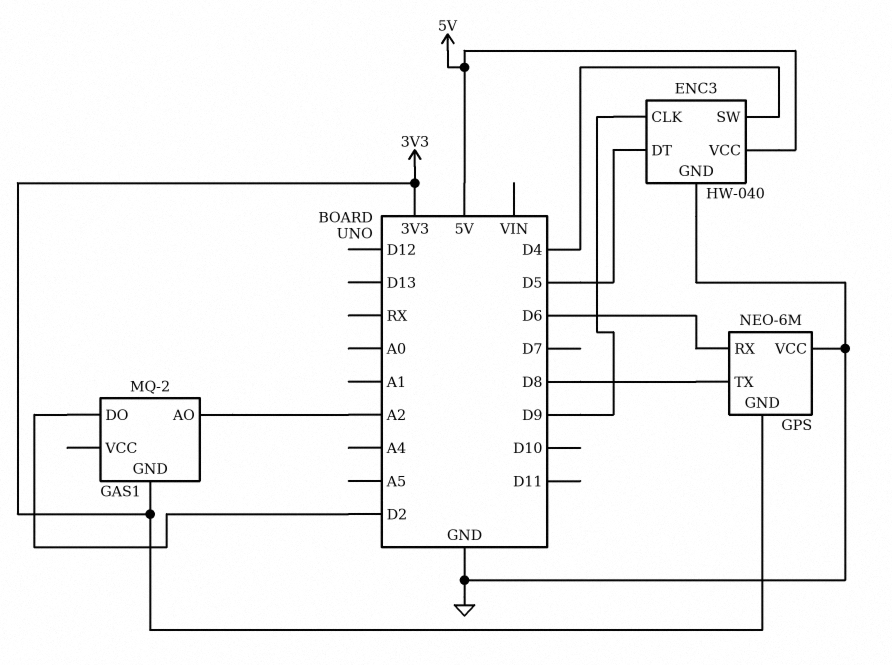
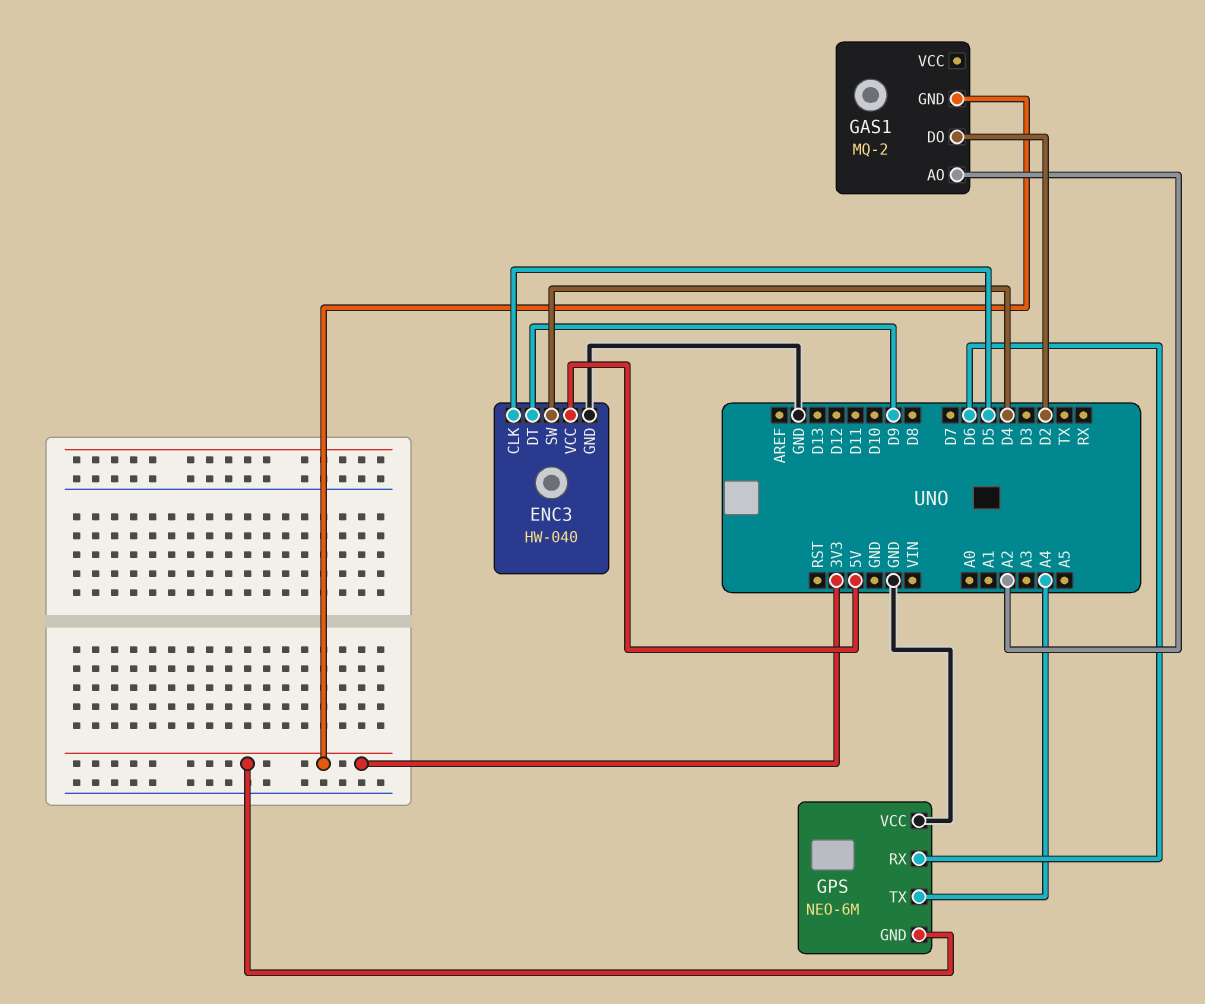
ENC3 pin CLK: D9 -> D5
ENC3 pin DT: D5 -> D9
GPS pin TX: D8 -> A4

